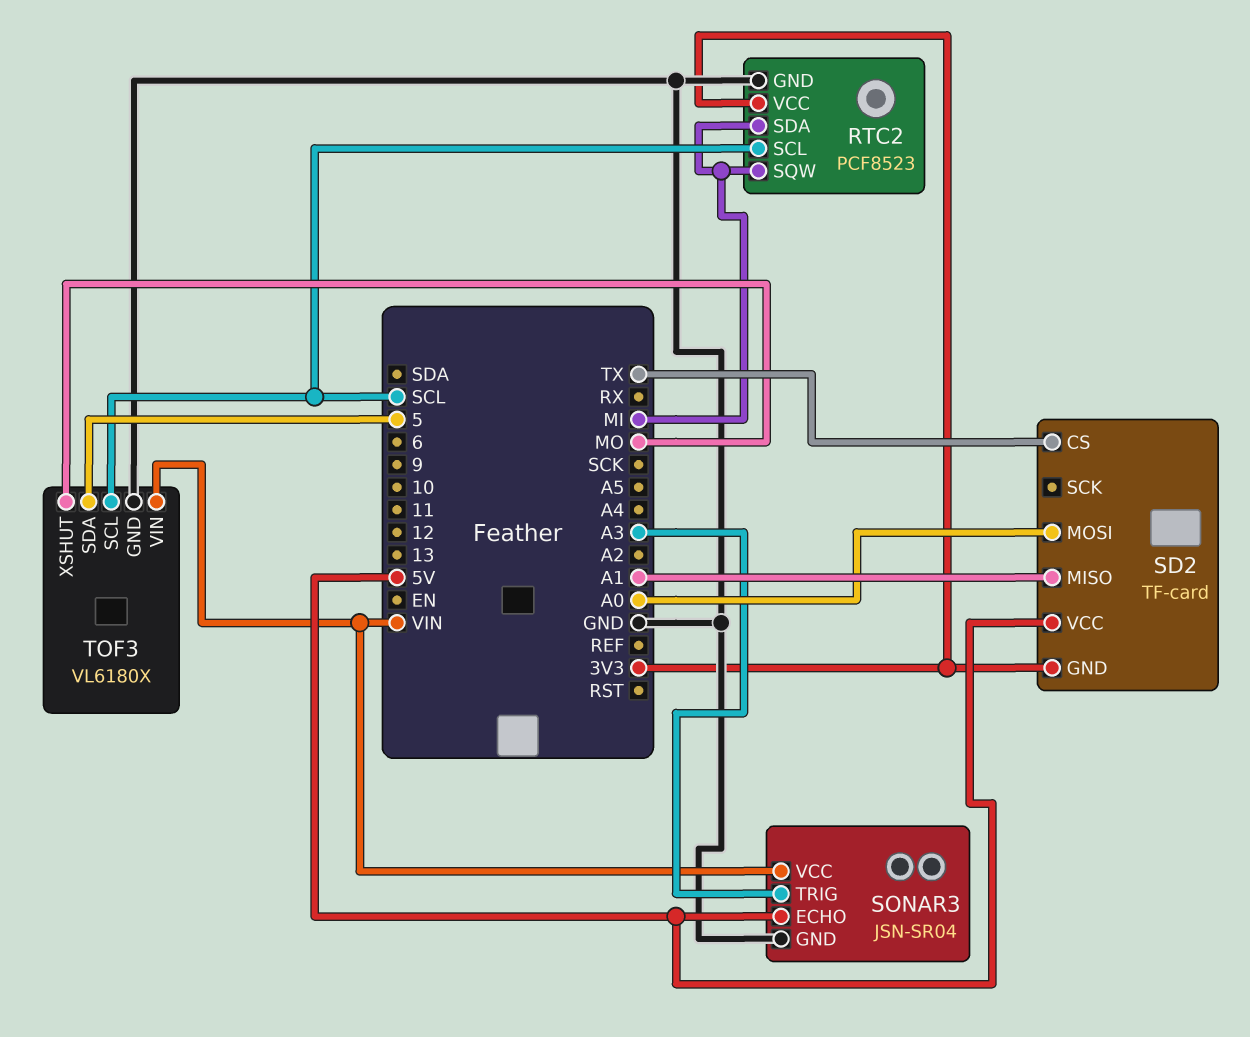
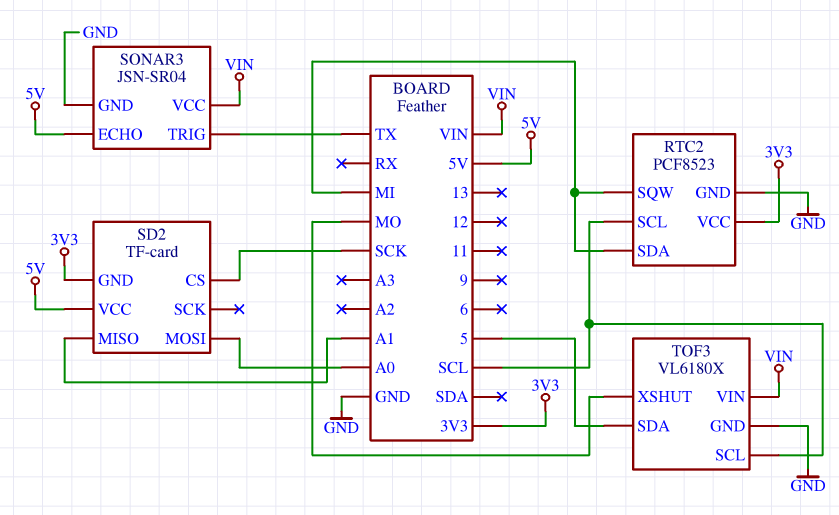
SD2 pin CS: TX -> SCK
SONAR3 pin TRIG: A3 -> TX

